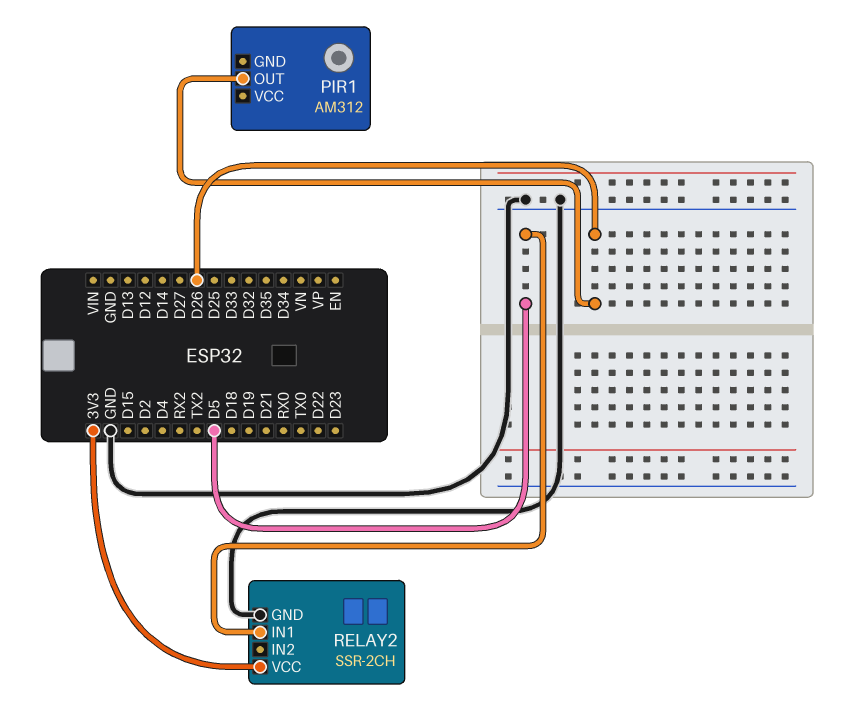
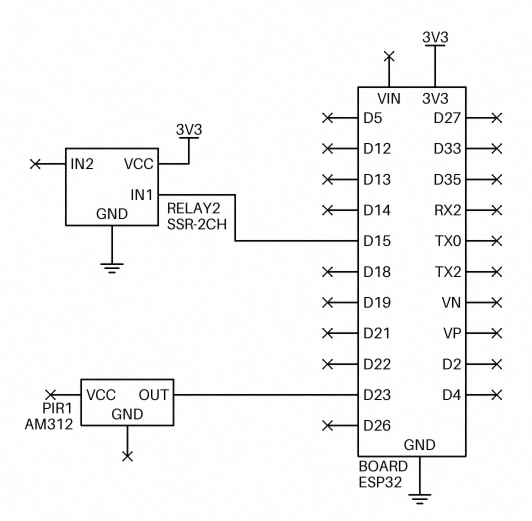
PIR1 pin OUT: D26 -> D23
RELAY2 pin IN1: D5 -> D15

